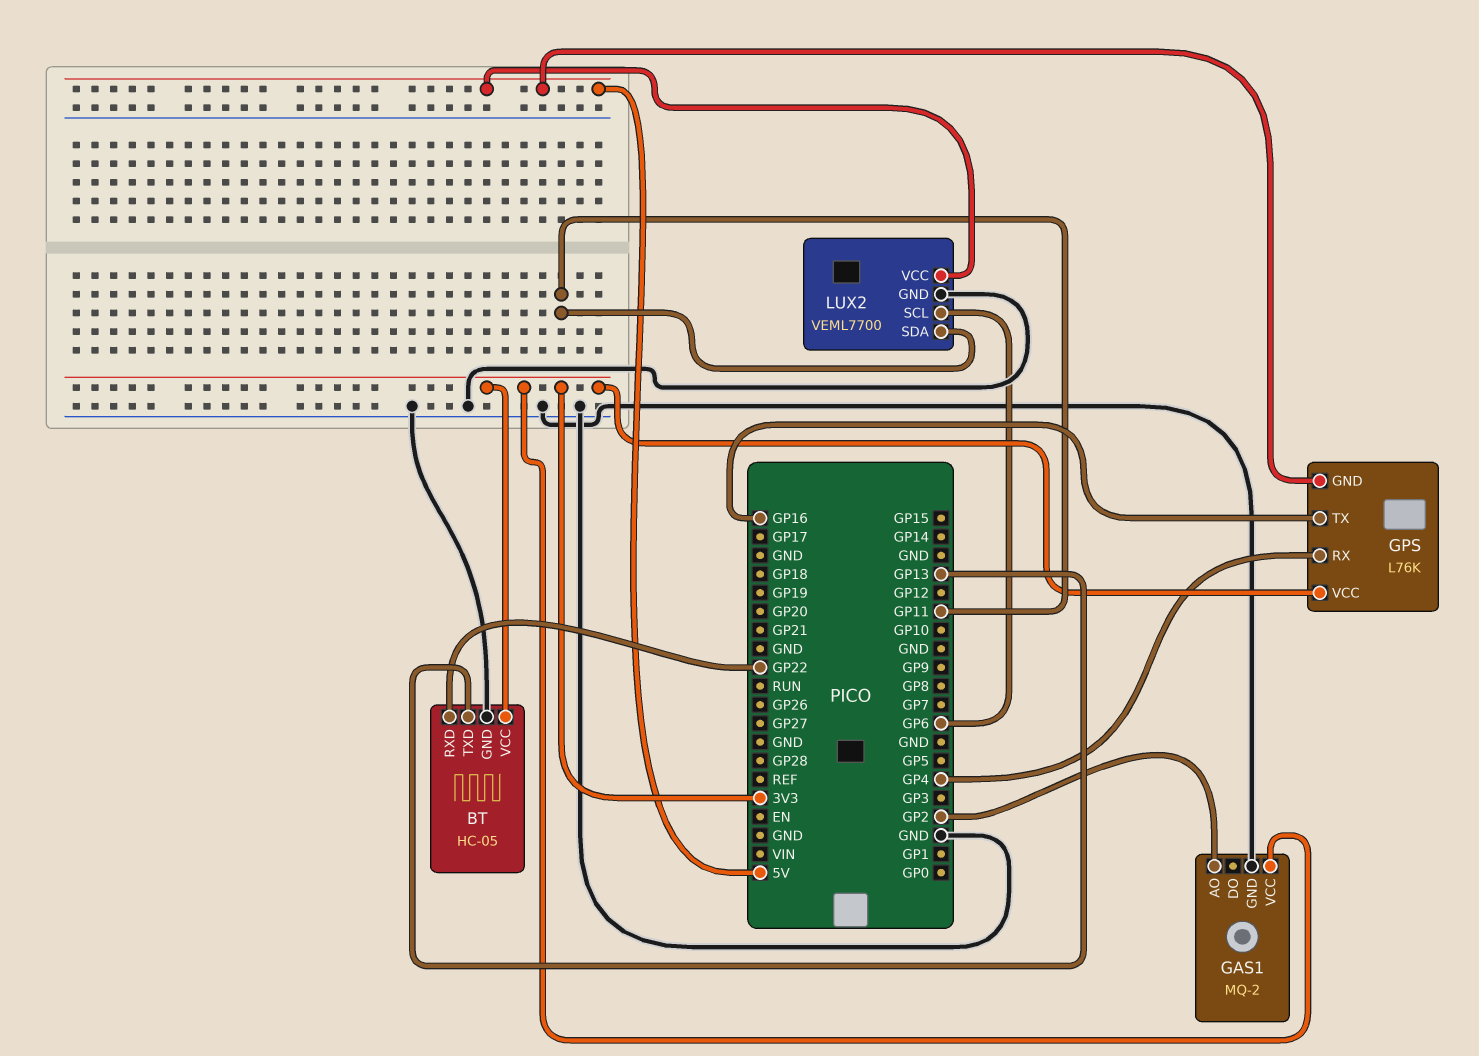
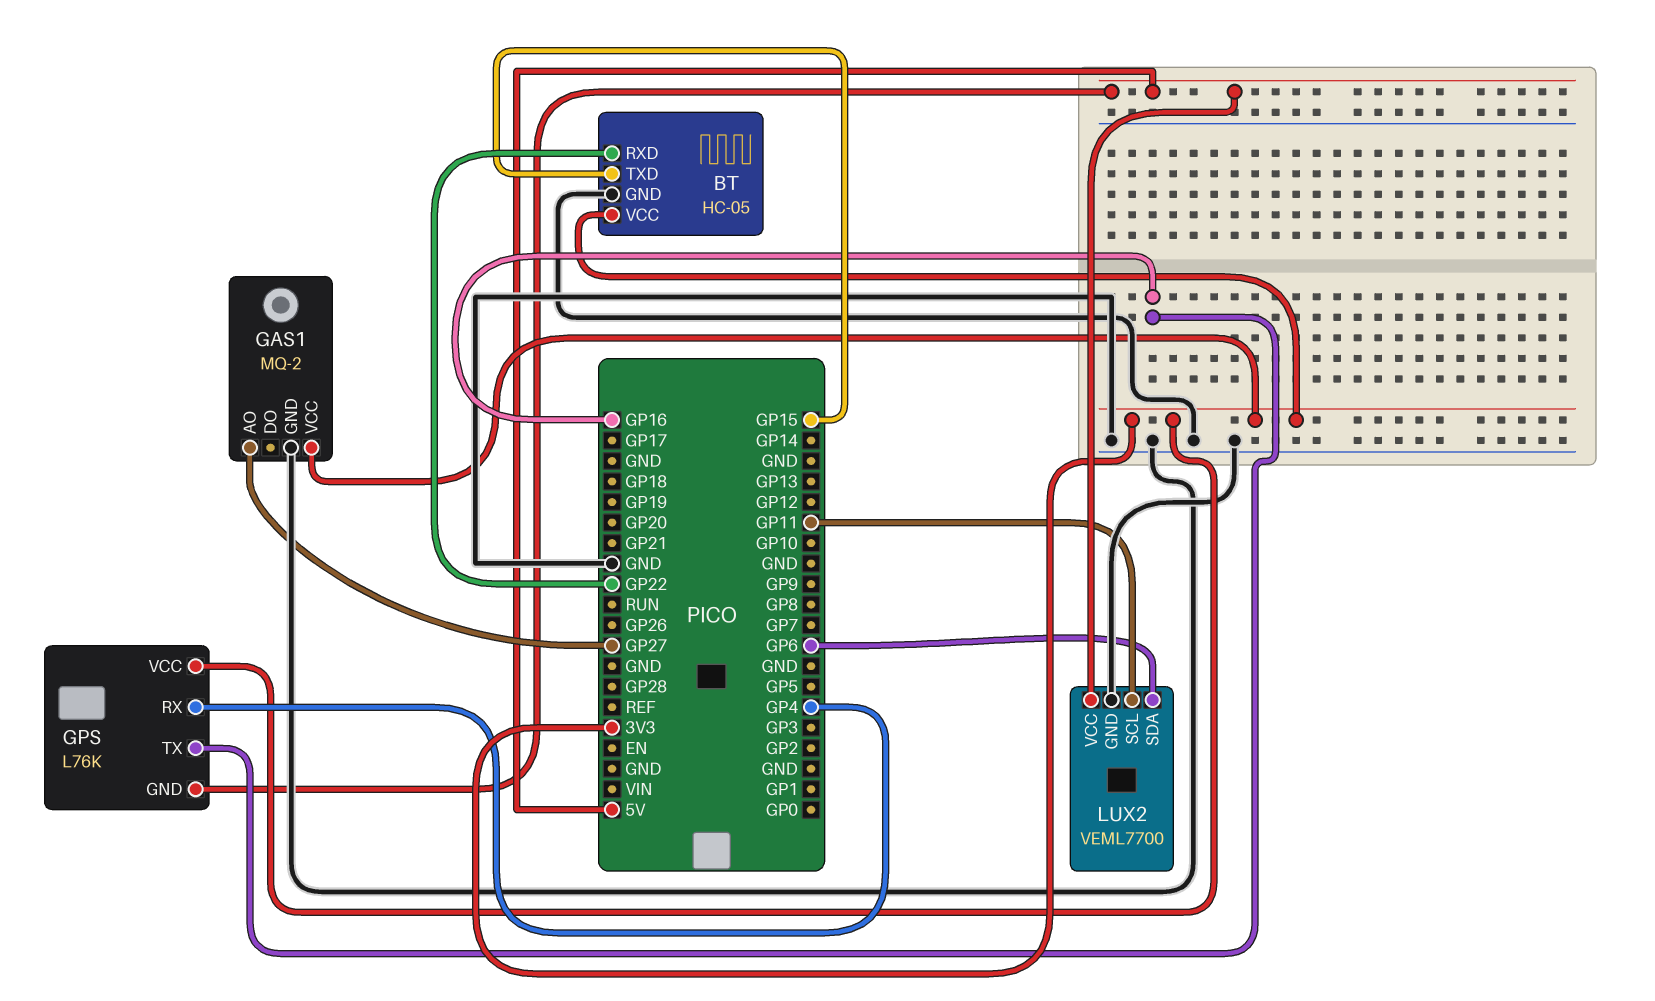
BT pin TXD: GP13 -> GP15
GAS1 pin AO: GP2 -> GP27
LUX2 pin SCL: GP6 -> GP11
LUX2 pin SDA: GP11 -> GP6

